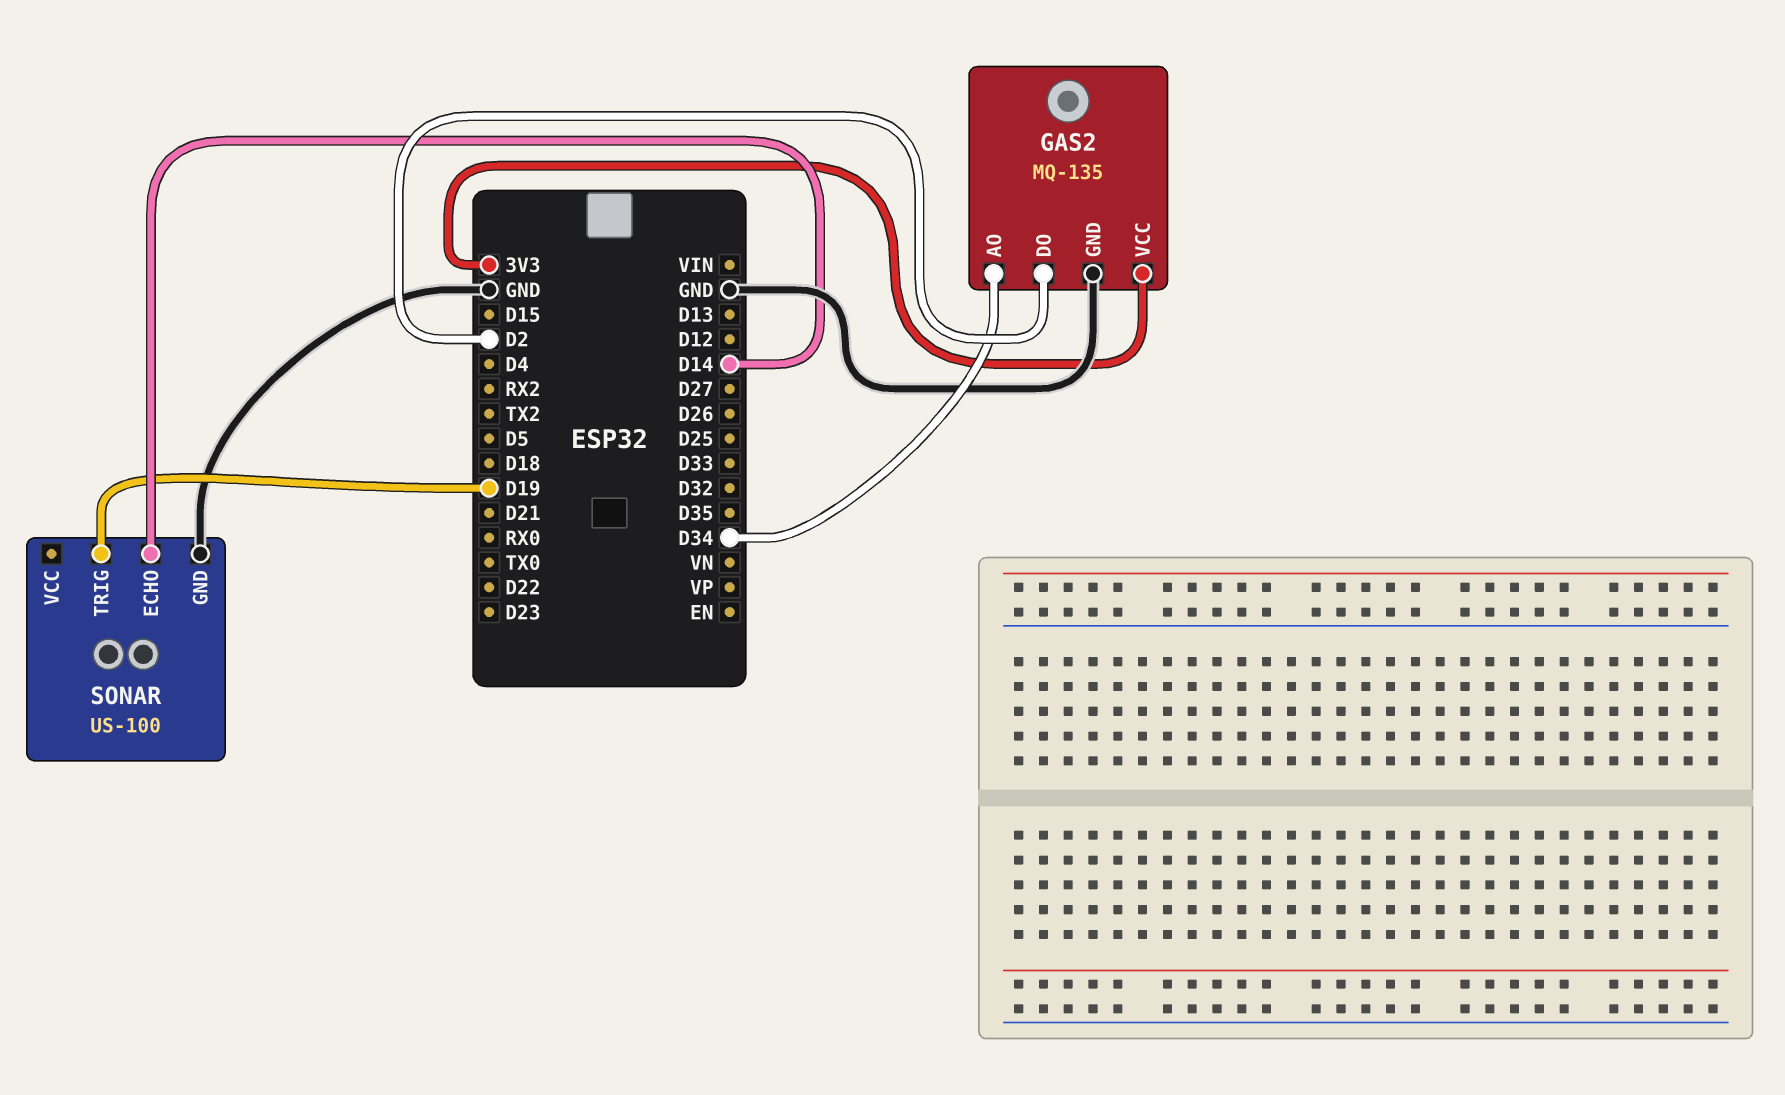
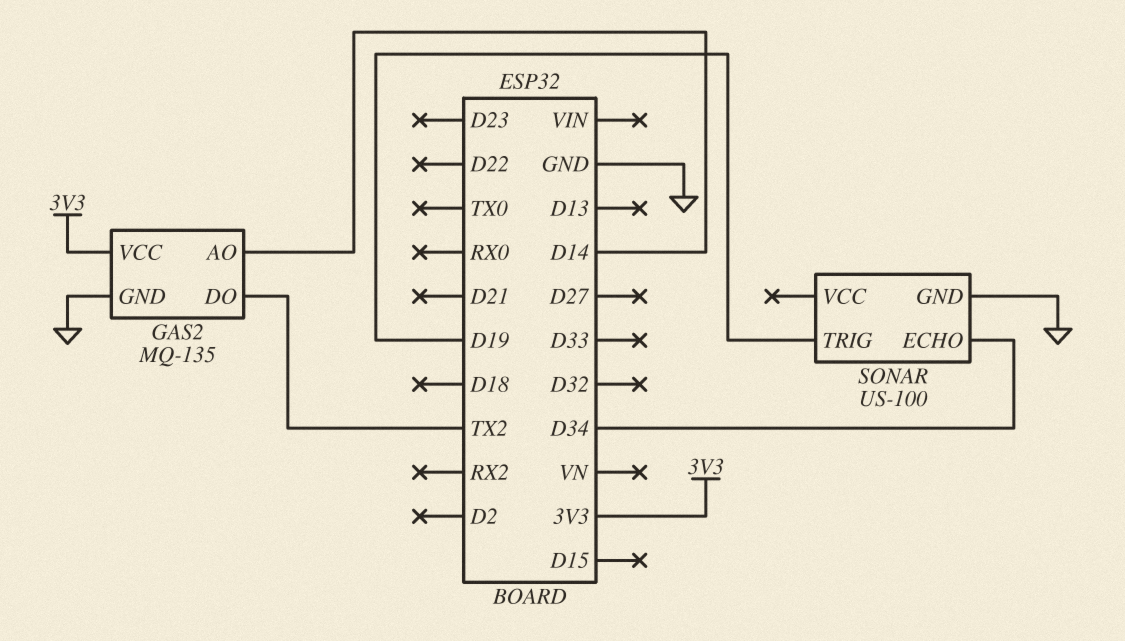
GAS2 pin AO: D34 -> D14
GAS2 pin DO: D2 -> TX2
SONAR pin ECHO: D14 -> D34

